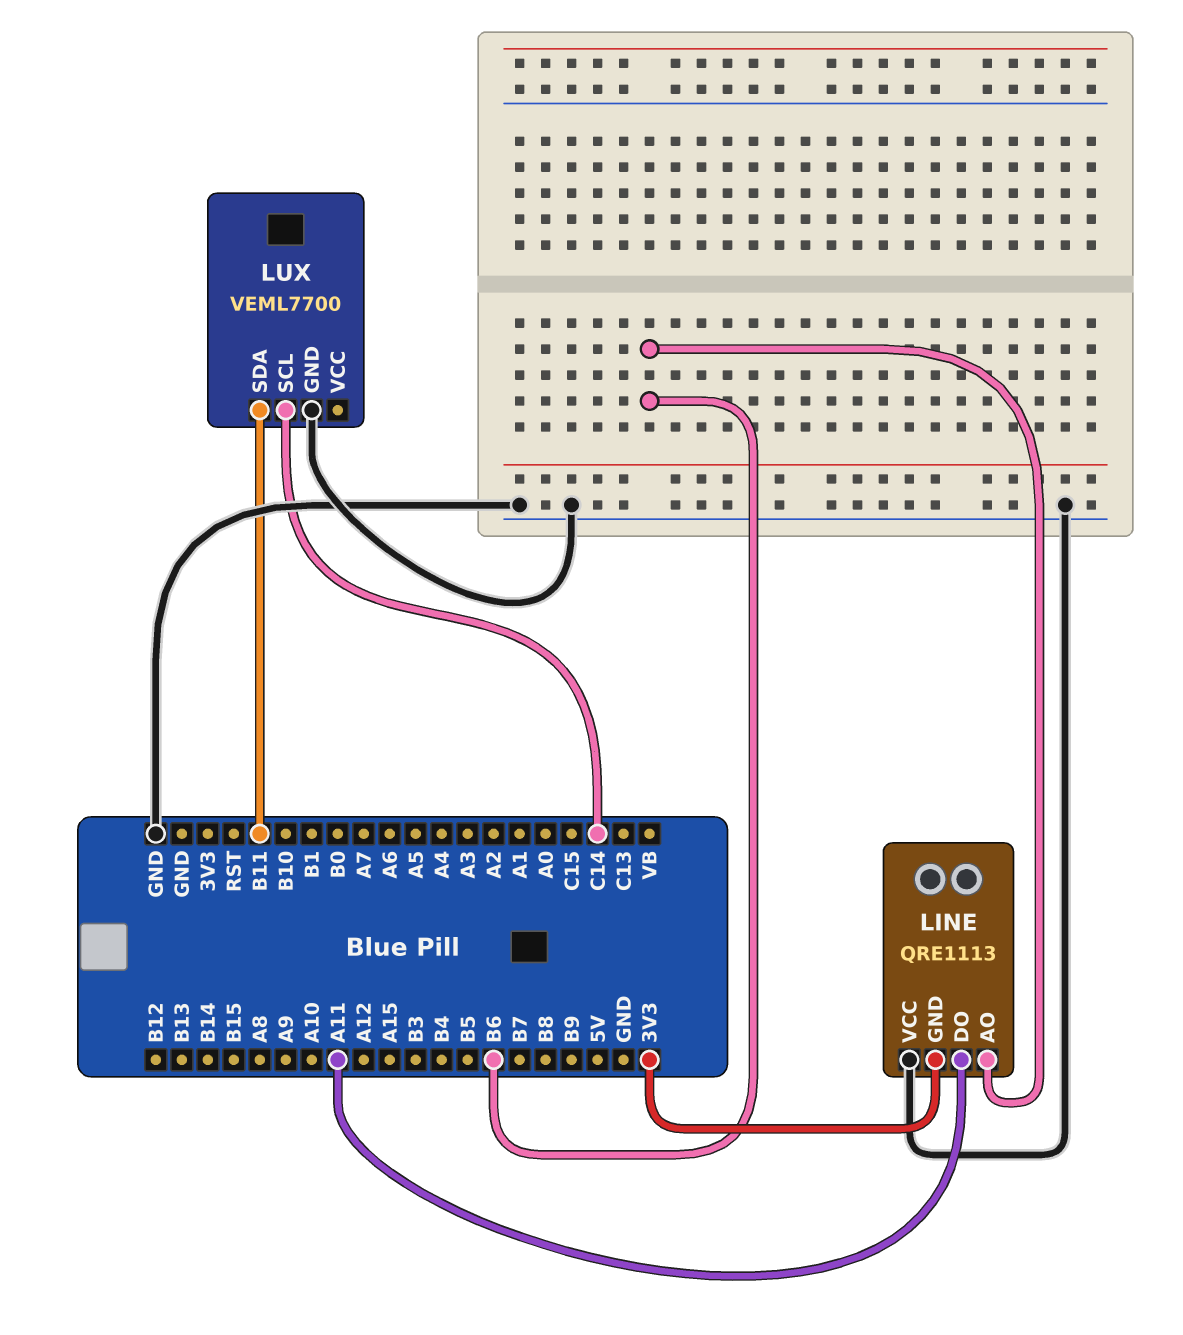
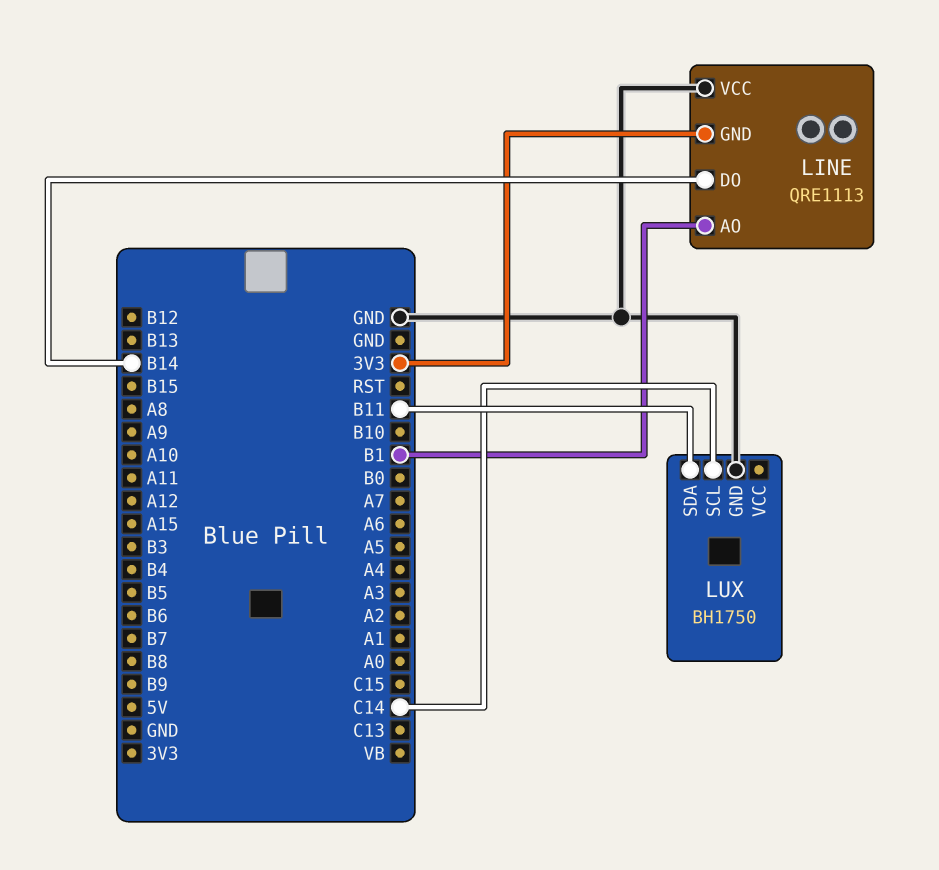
LINE pin AO: B6 -> B1
LINE pin DO: A11 -> B14
LUX: VEML7700 -> BH1750

